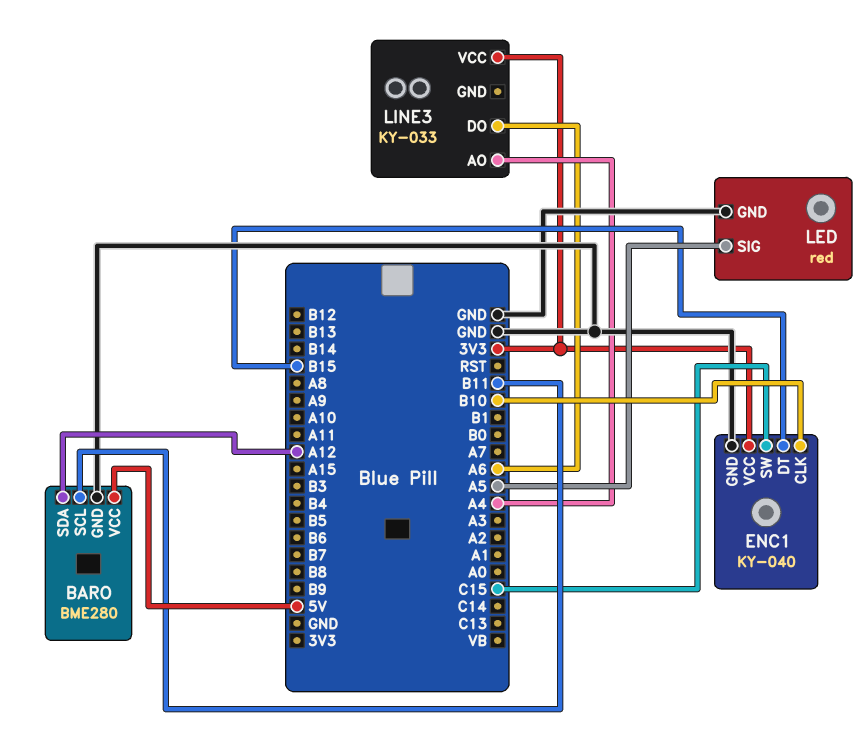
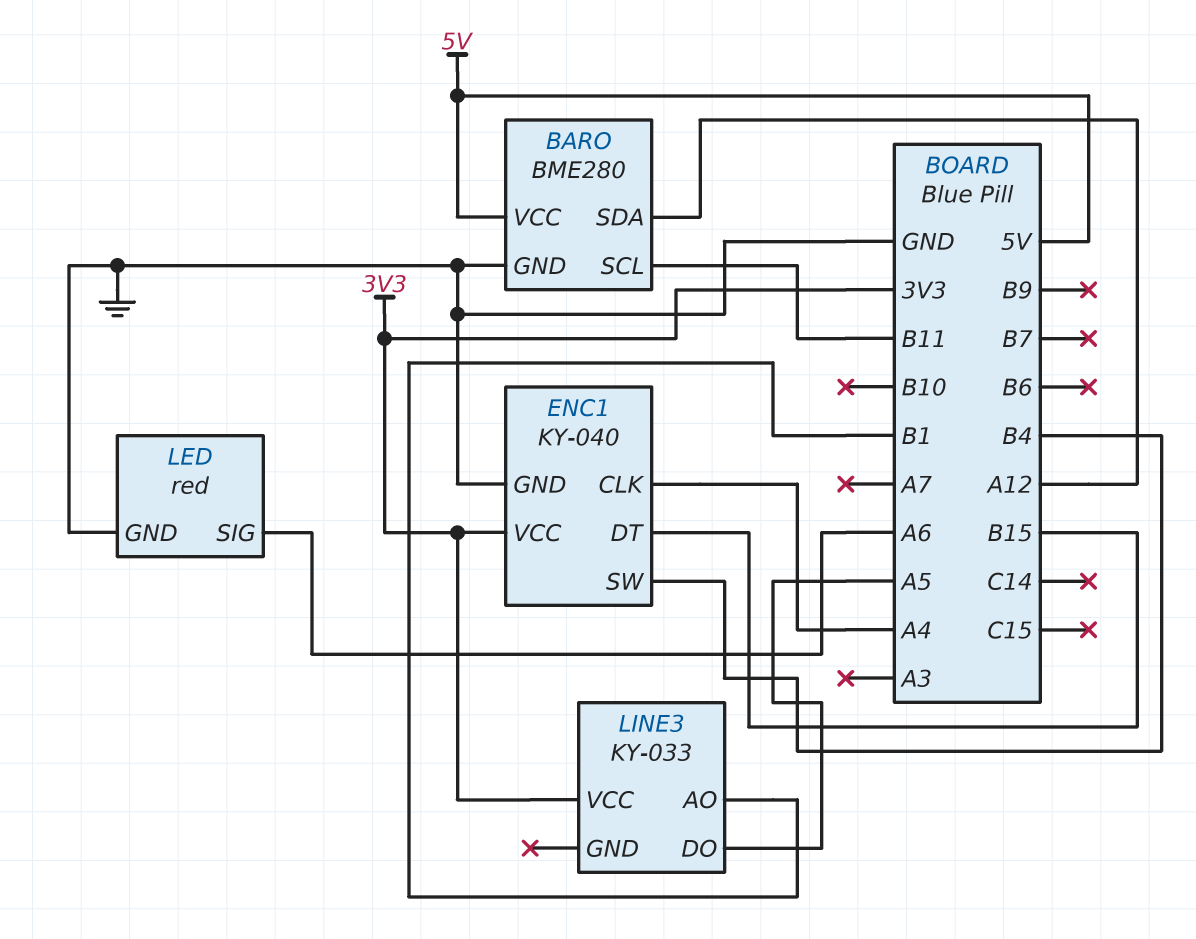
ENC1 pin CLK: B10 -> A4
ENC1 pin SW: C15 -> B4
LED pin SIG: A5 -> A6
LINE3 pin AO: A4 -> B1
LINE3 pin DO: A6 -> A5

